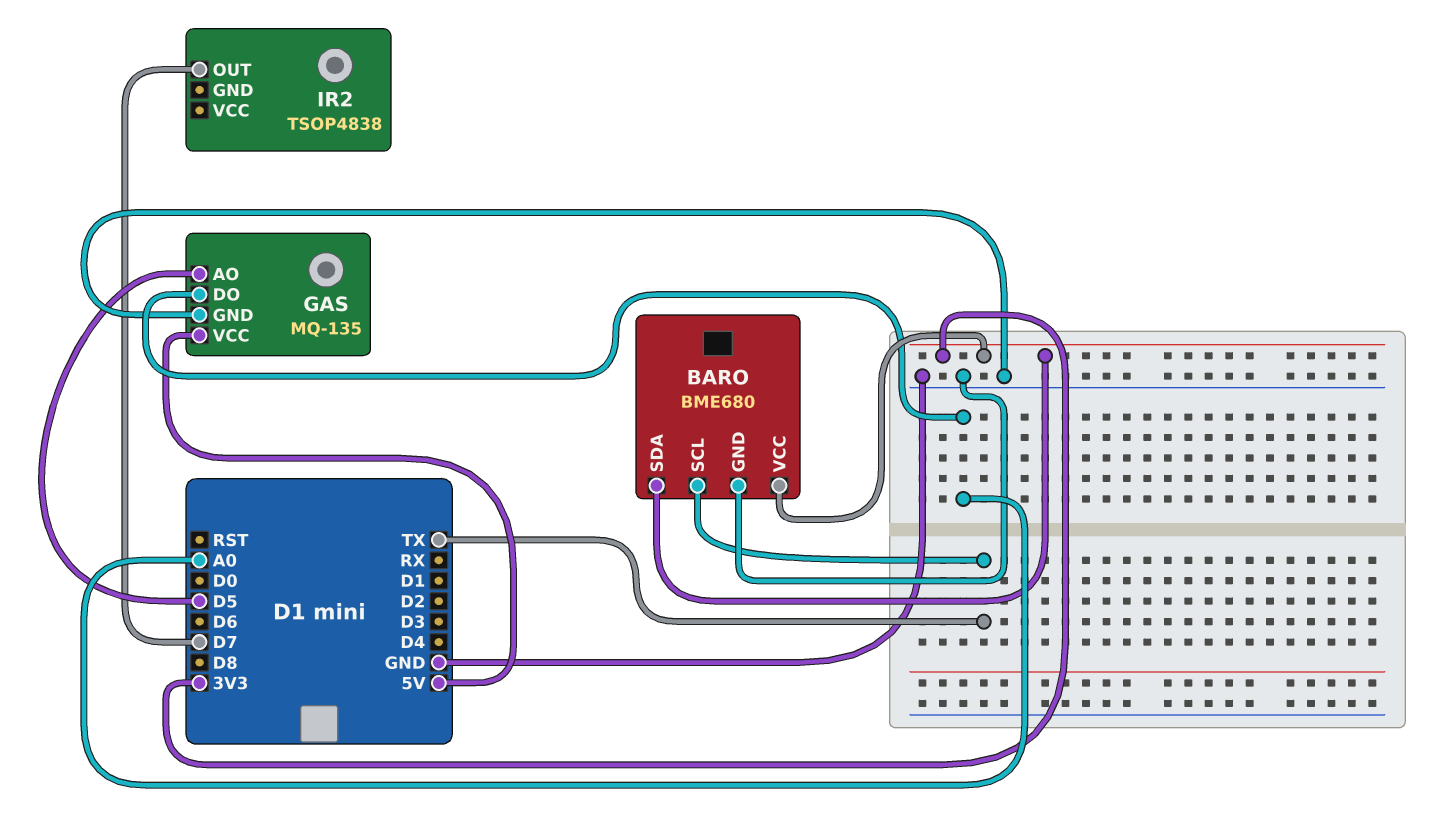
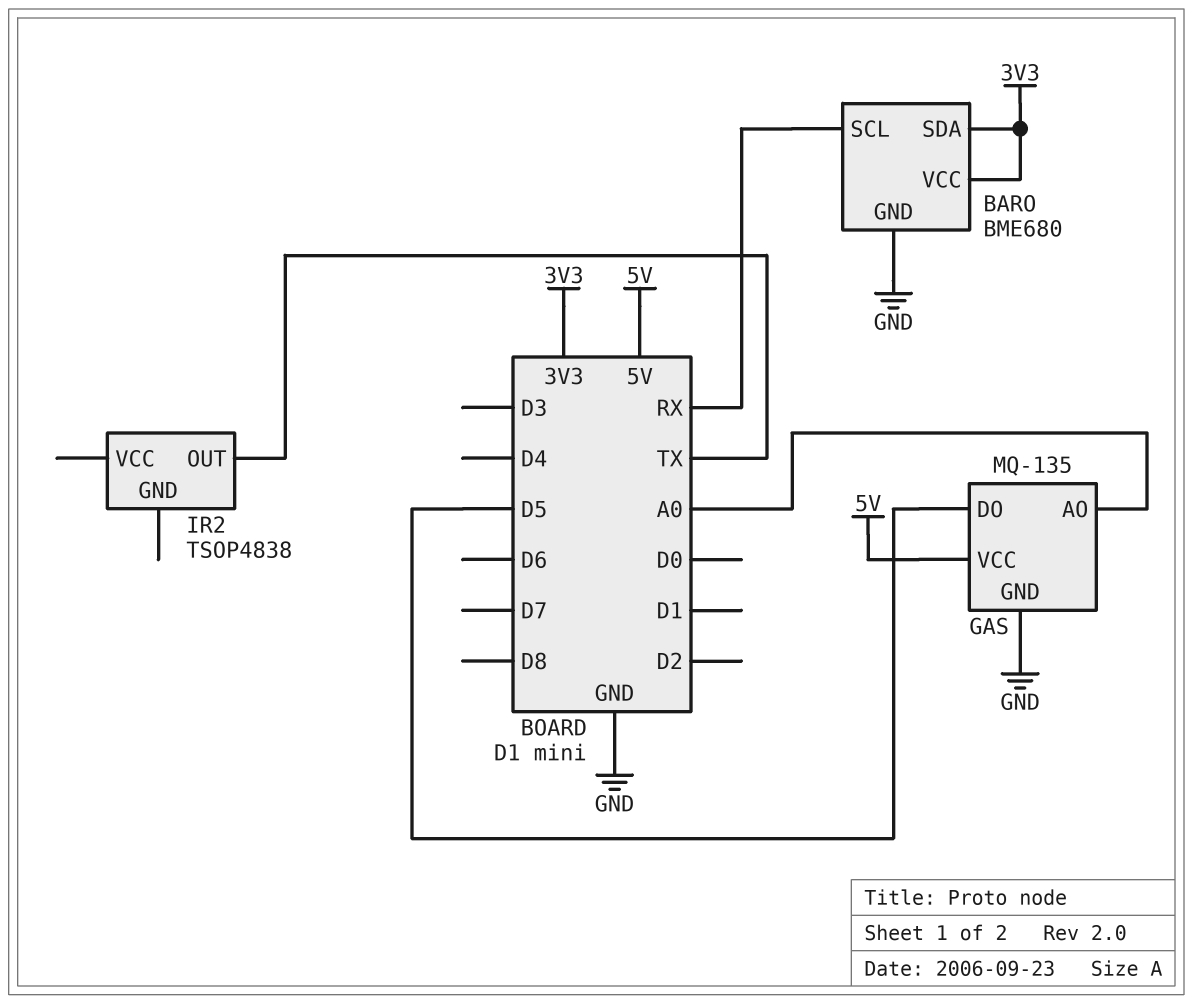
BARO pin SCL: TX -> RX
GAS pin AO: D5 -> A0
GAS pin DO: A0 -> D5
IR2 pin OUT: D7 -> TX

